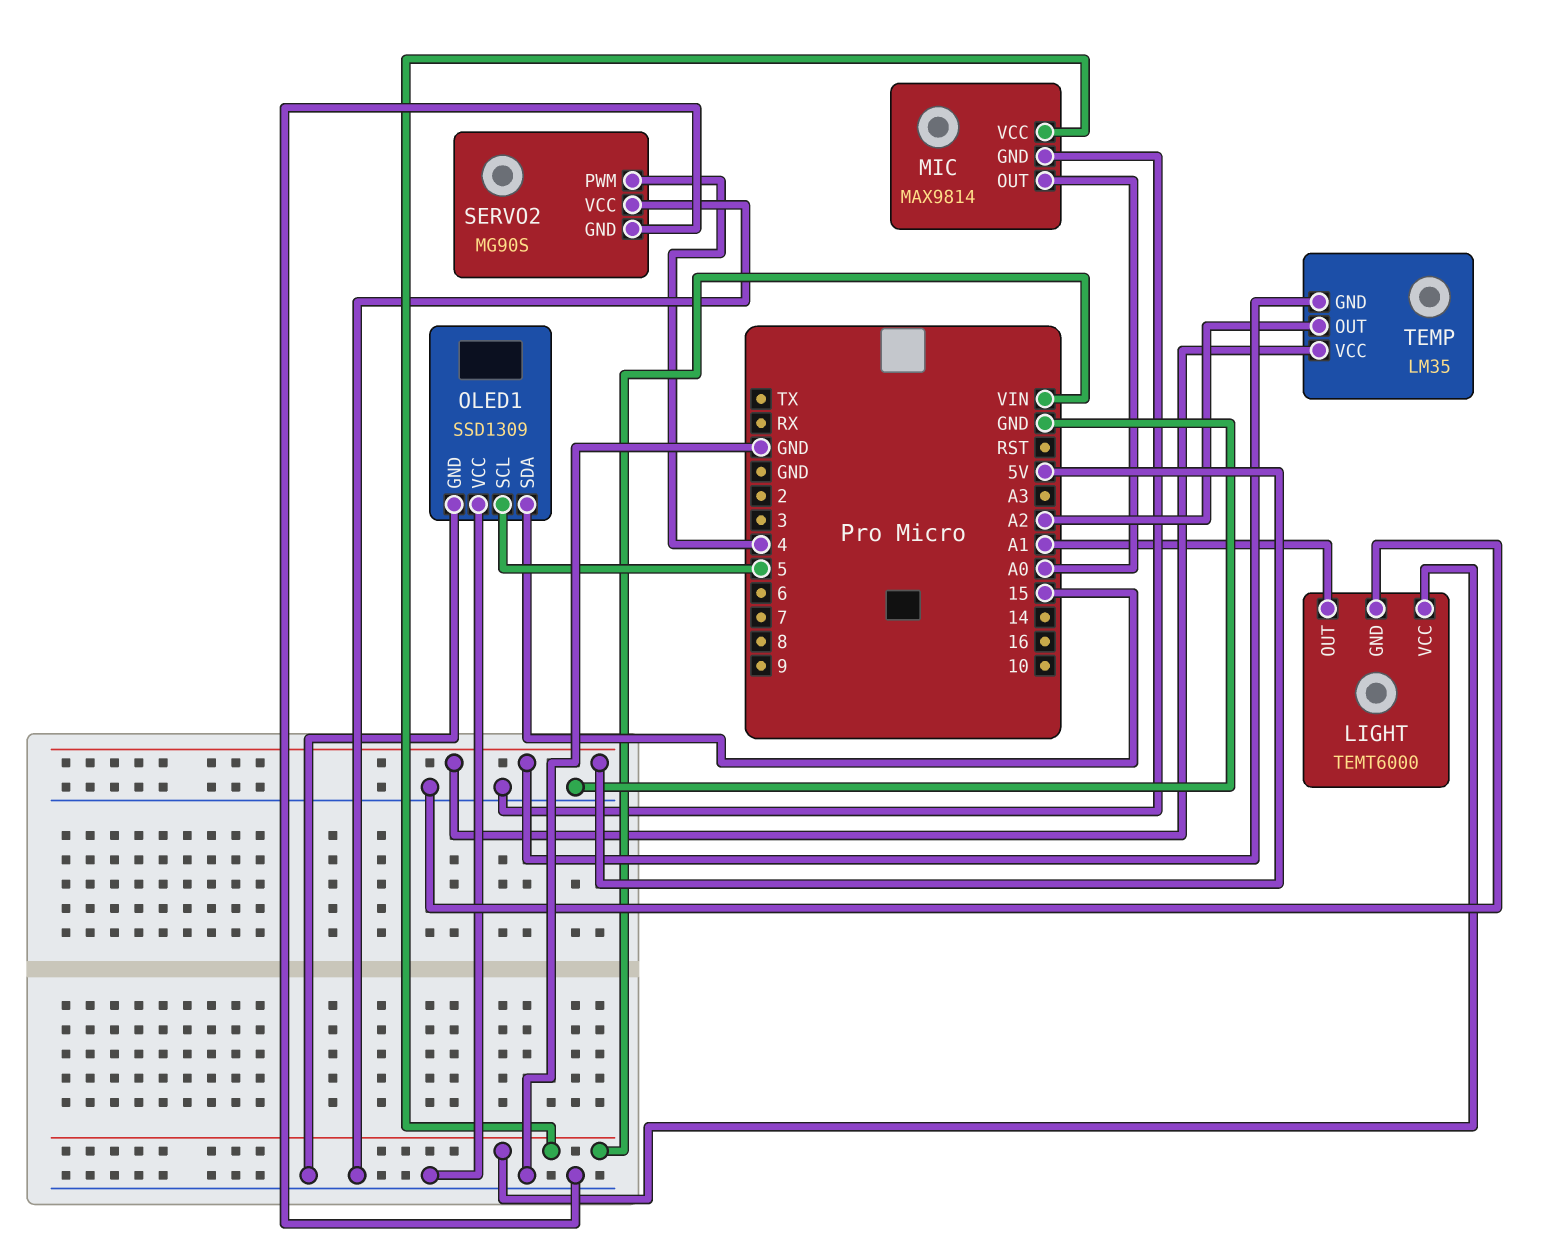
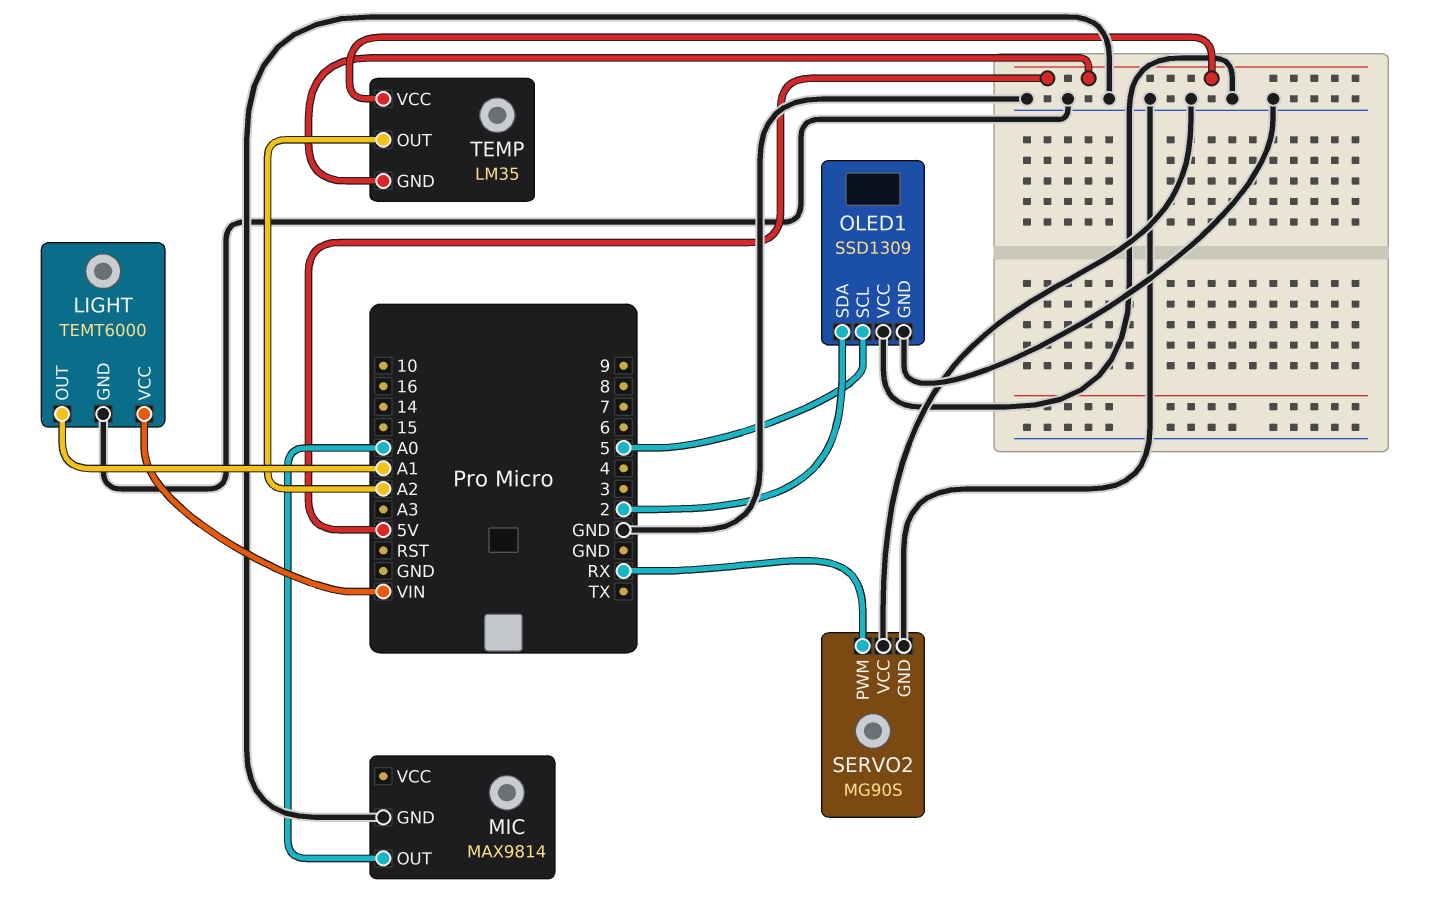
MIC pin VCC: VIN -> none
OLED1 pin SDA: 15 -> 2
SERVO2 pin PWM: 4 -> RX

